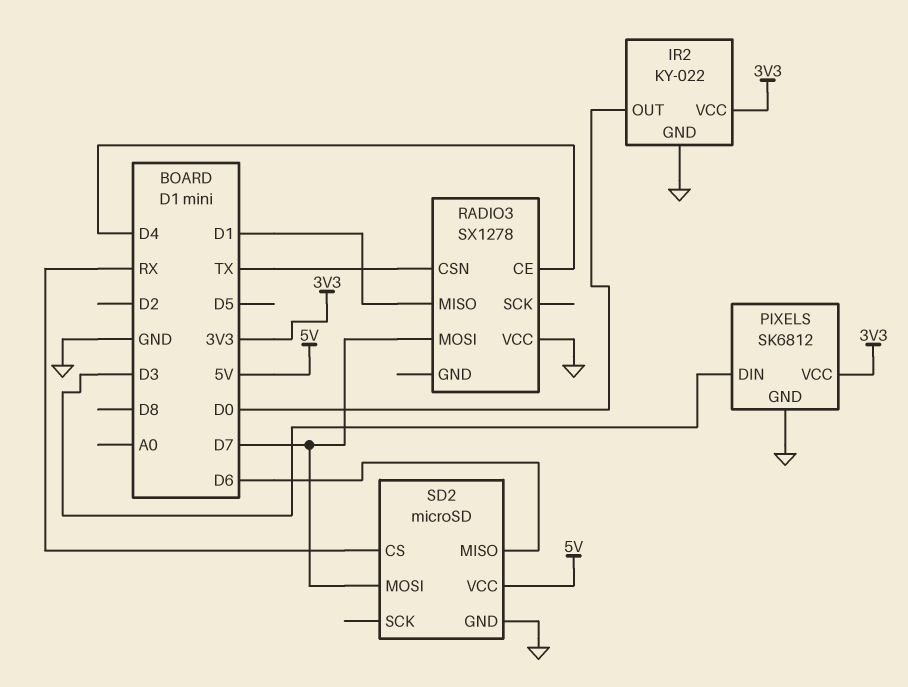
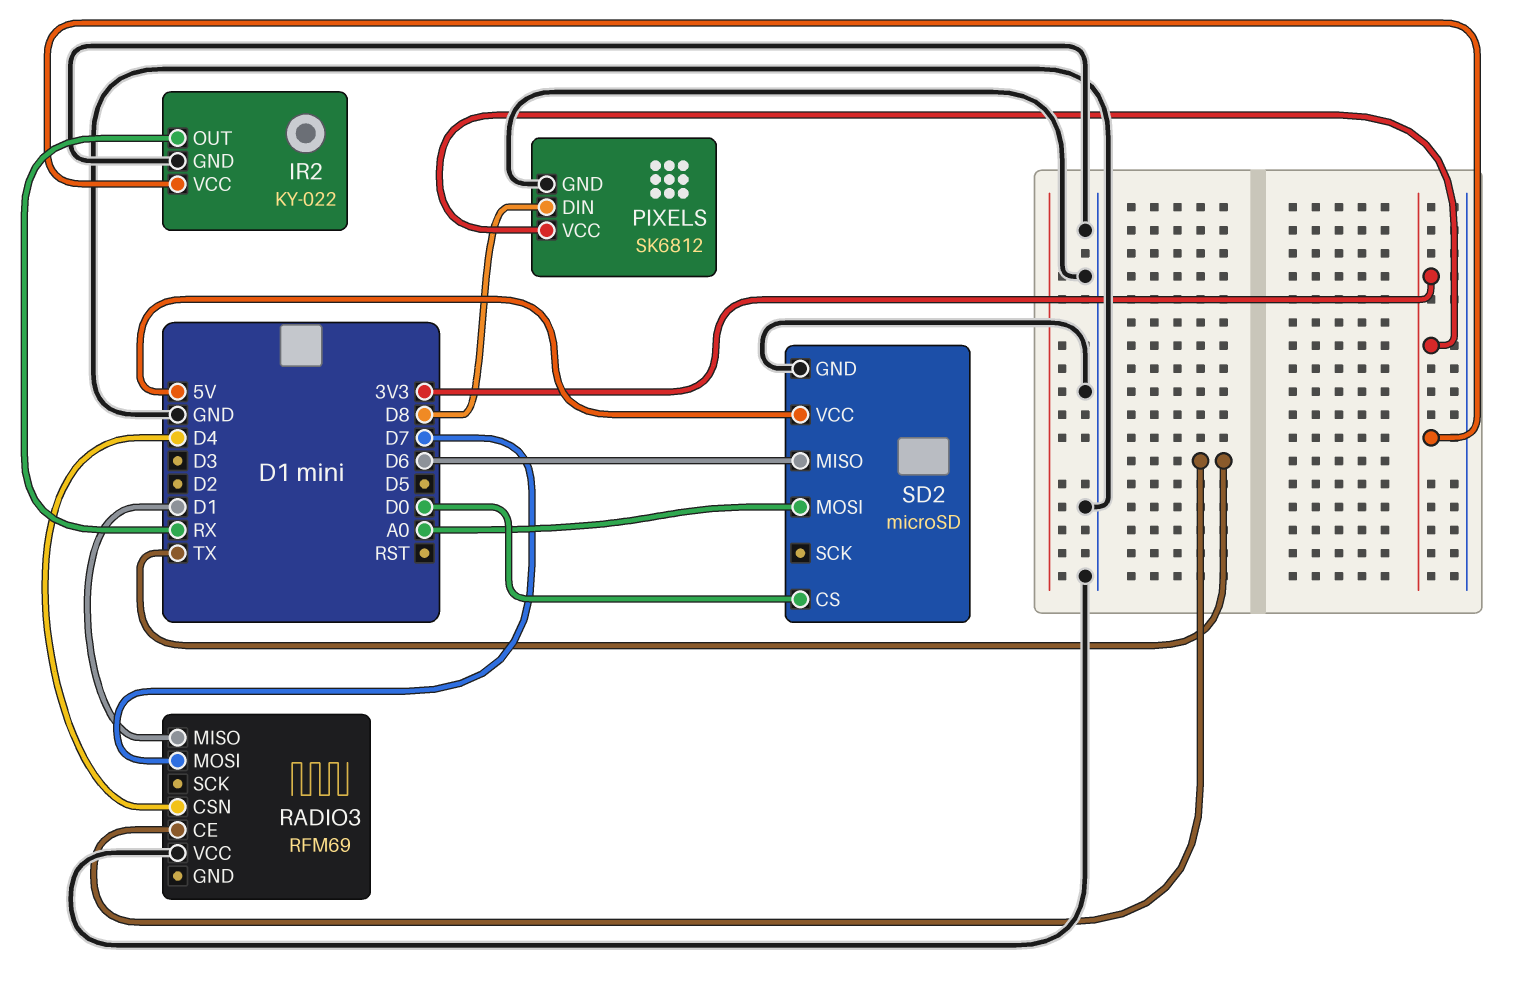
IR2 pin OUT: D0 -> RX
PIXELS pin DIN: D3 -> D8
RADIO3: SX1278 -> RFM69
RADIO3 pin CE: D4 -> TX
RADIO3 pin CSN: TX -> D4
SD2 pin CS: RX -> D0
SD2 pin MOSI: D7 -> A0

